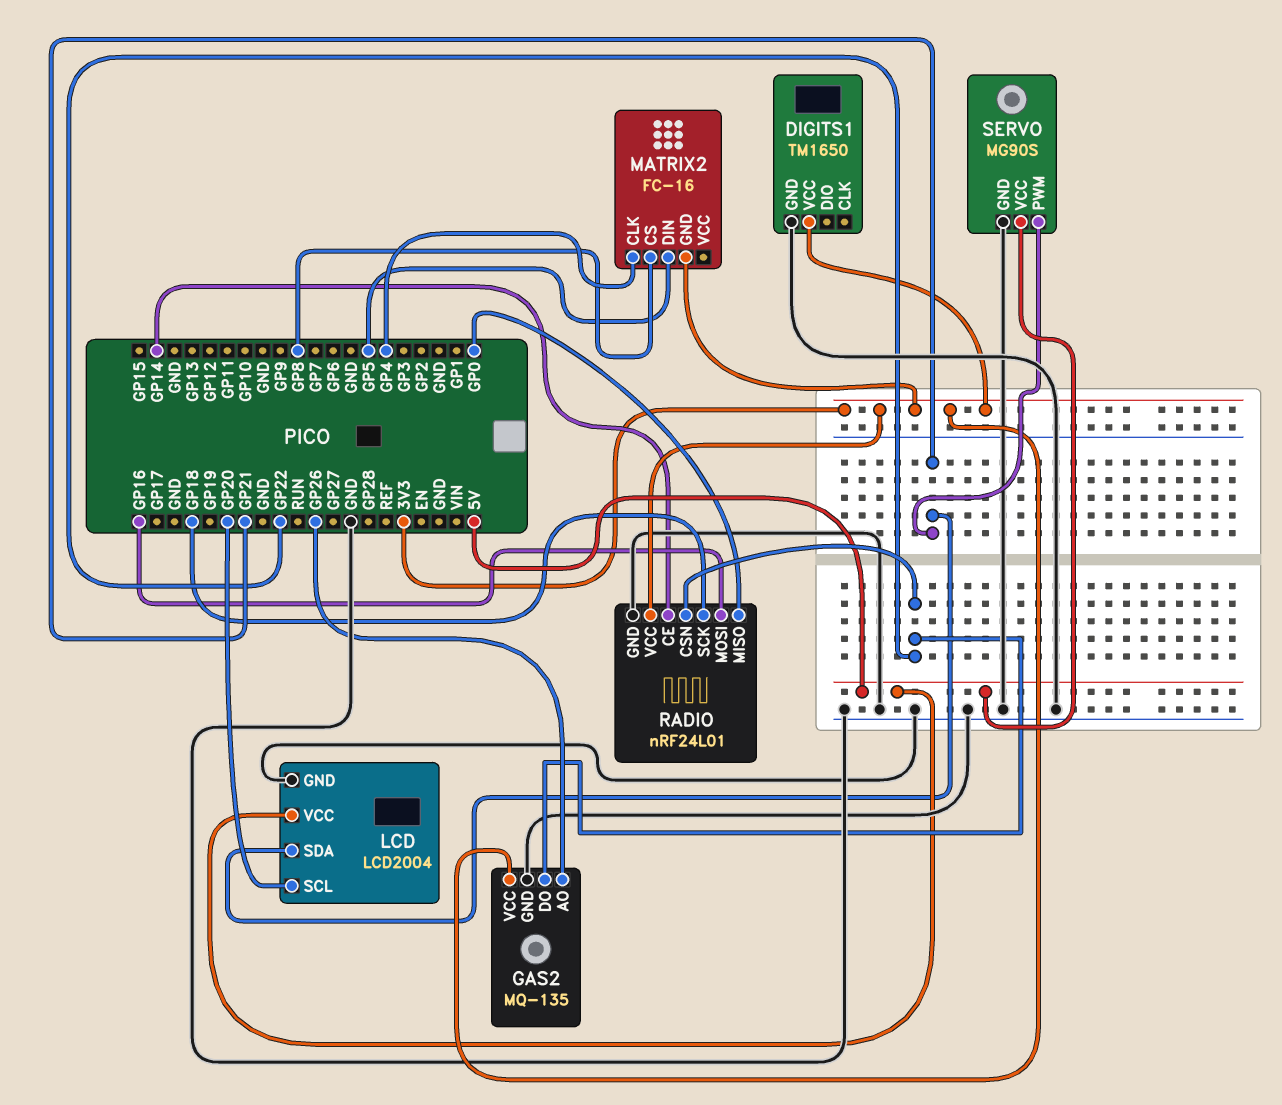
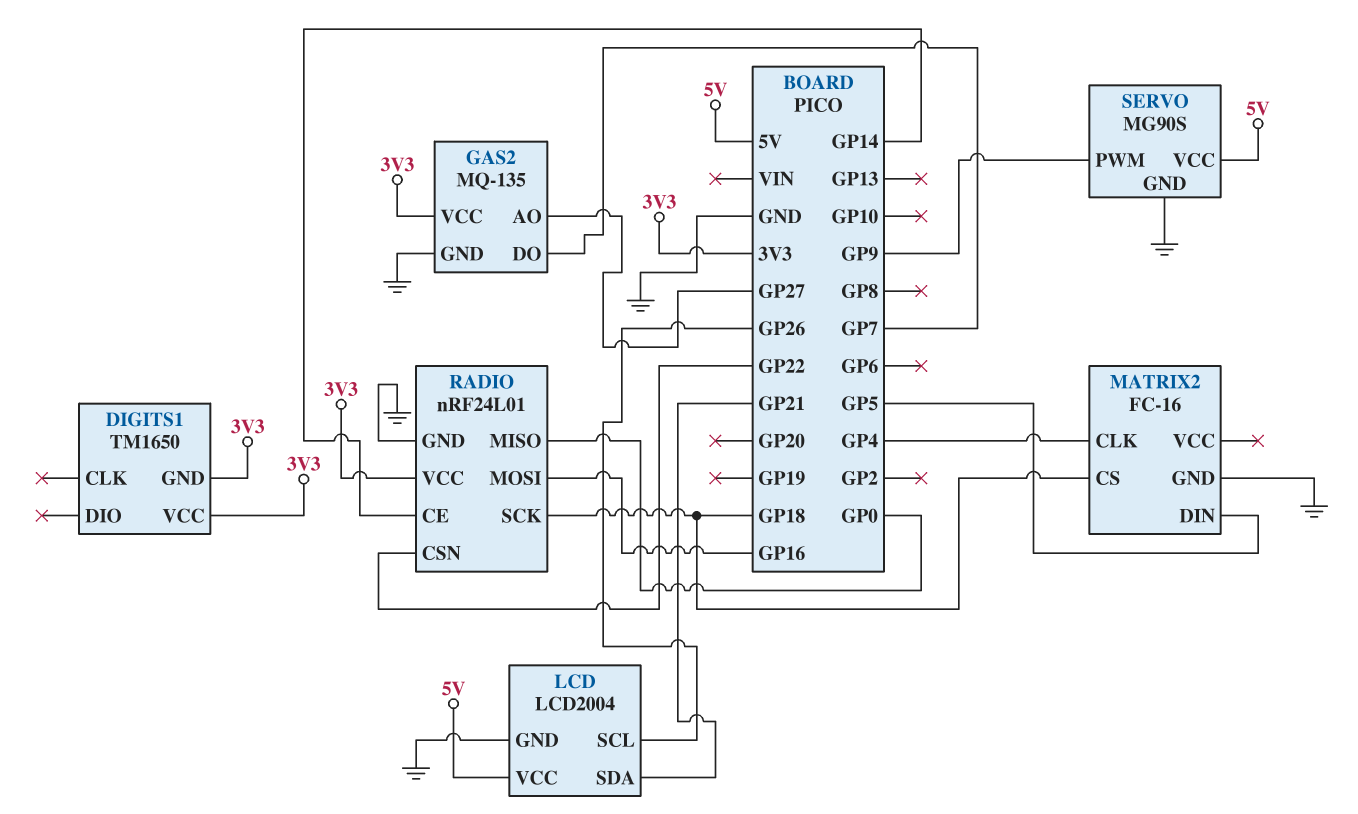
DIGITS1 pin GND: GND -> 3V3
GAS2 pin AO: GP26 -> GP27
GAS2 pin DO: GP22 -> GP7
LCD pin SCL: GP20 -> GP26
MATRIX2 pin CS: GP8 -> GP18
MATRIX2 pin GND: 3V3 -> GND
SERVO pin PWM: GP21 -> GP9

